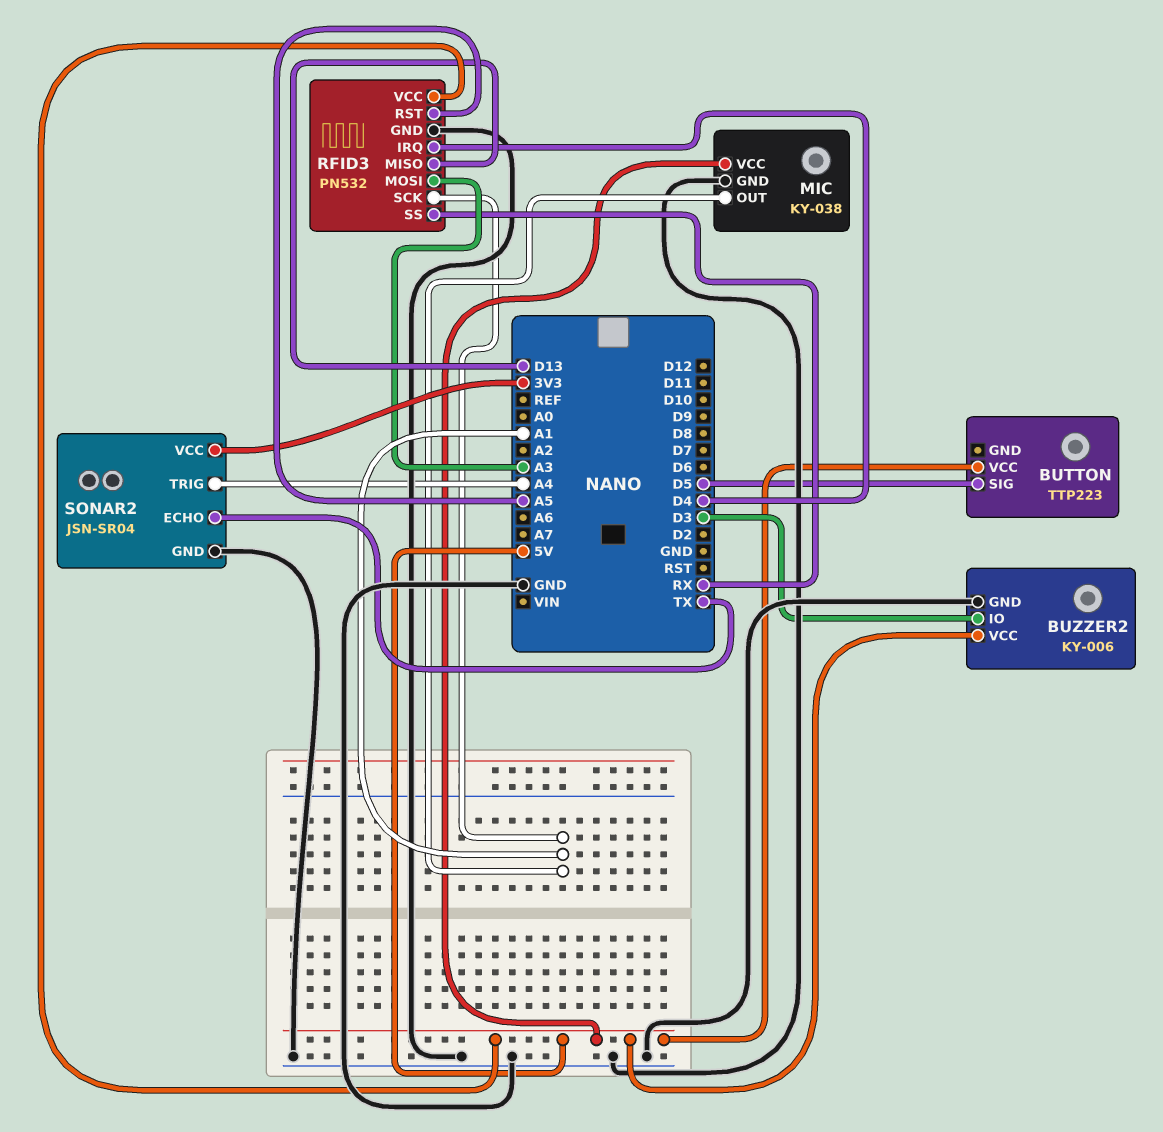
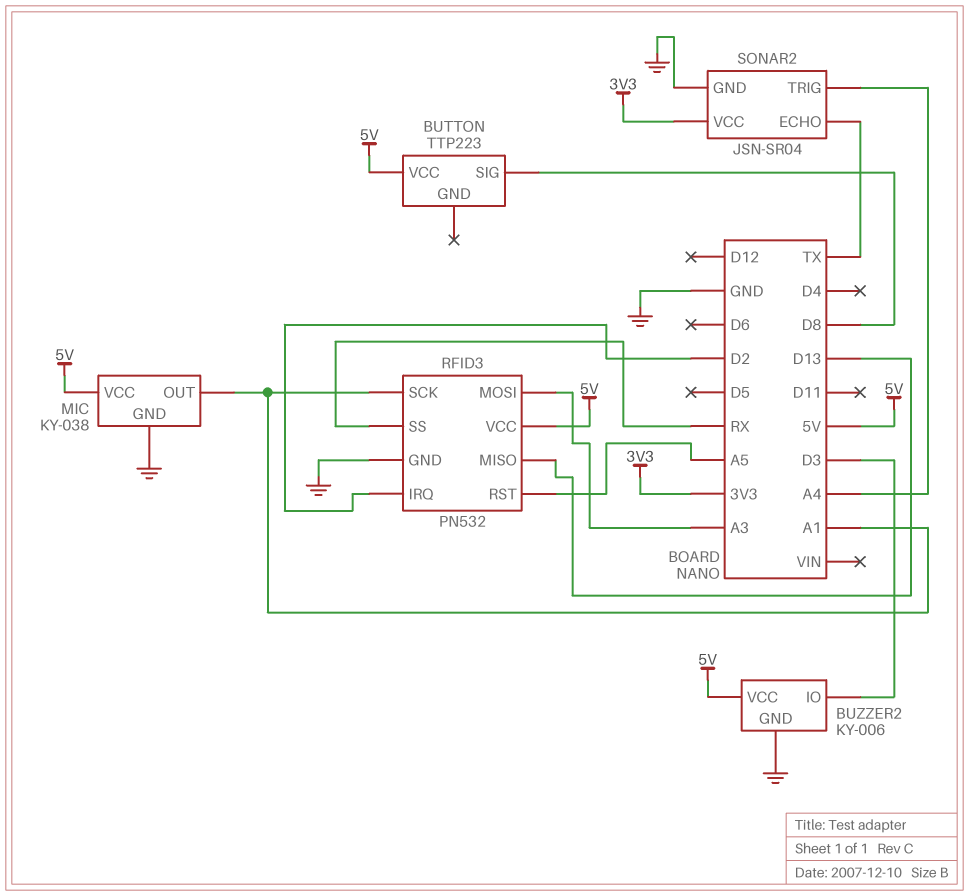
BUTTON pin SIG: D5 -> D8
RFID3 pin IRQ: D4 -> D2

